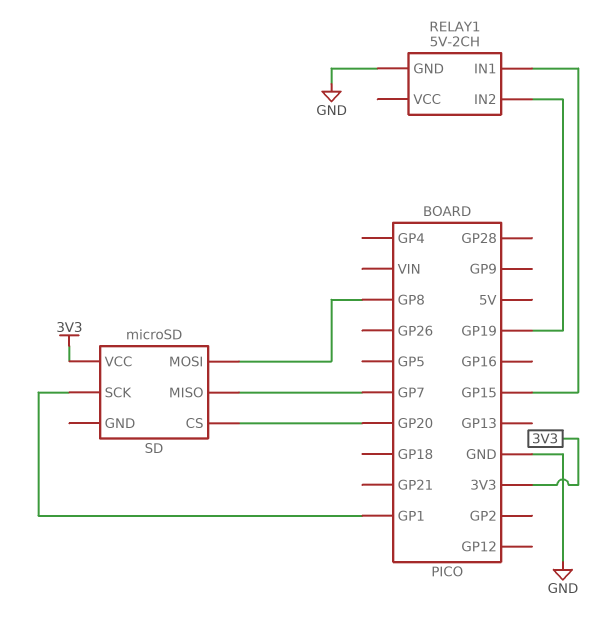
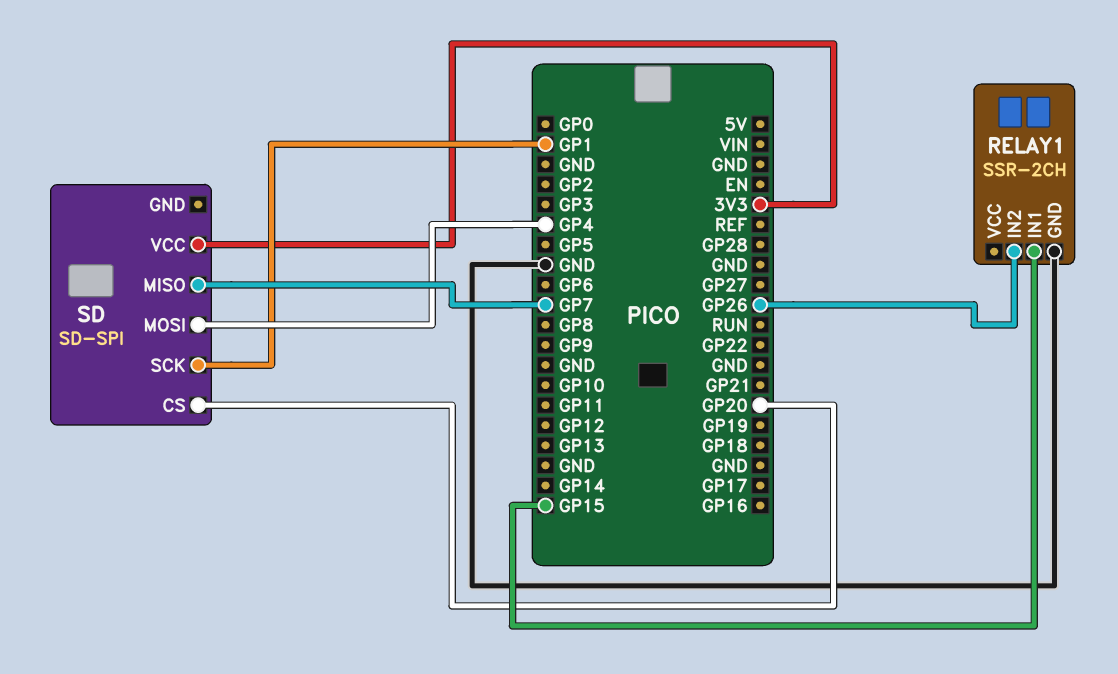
RELAY1: 5V-2CH -> SSR-2CH
RELAY1 pin IN2: GP19 -> GP26
SD: microSD -> SD-SPI
SD pin MOSI: GP8 -> GP4

